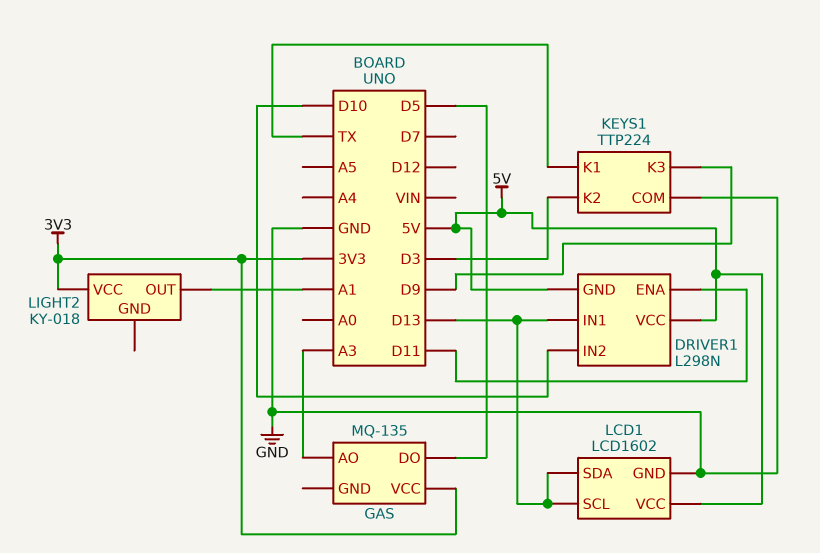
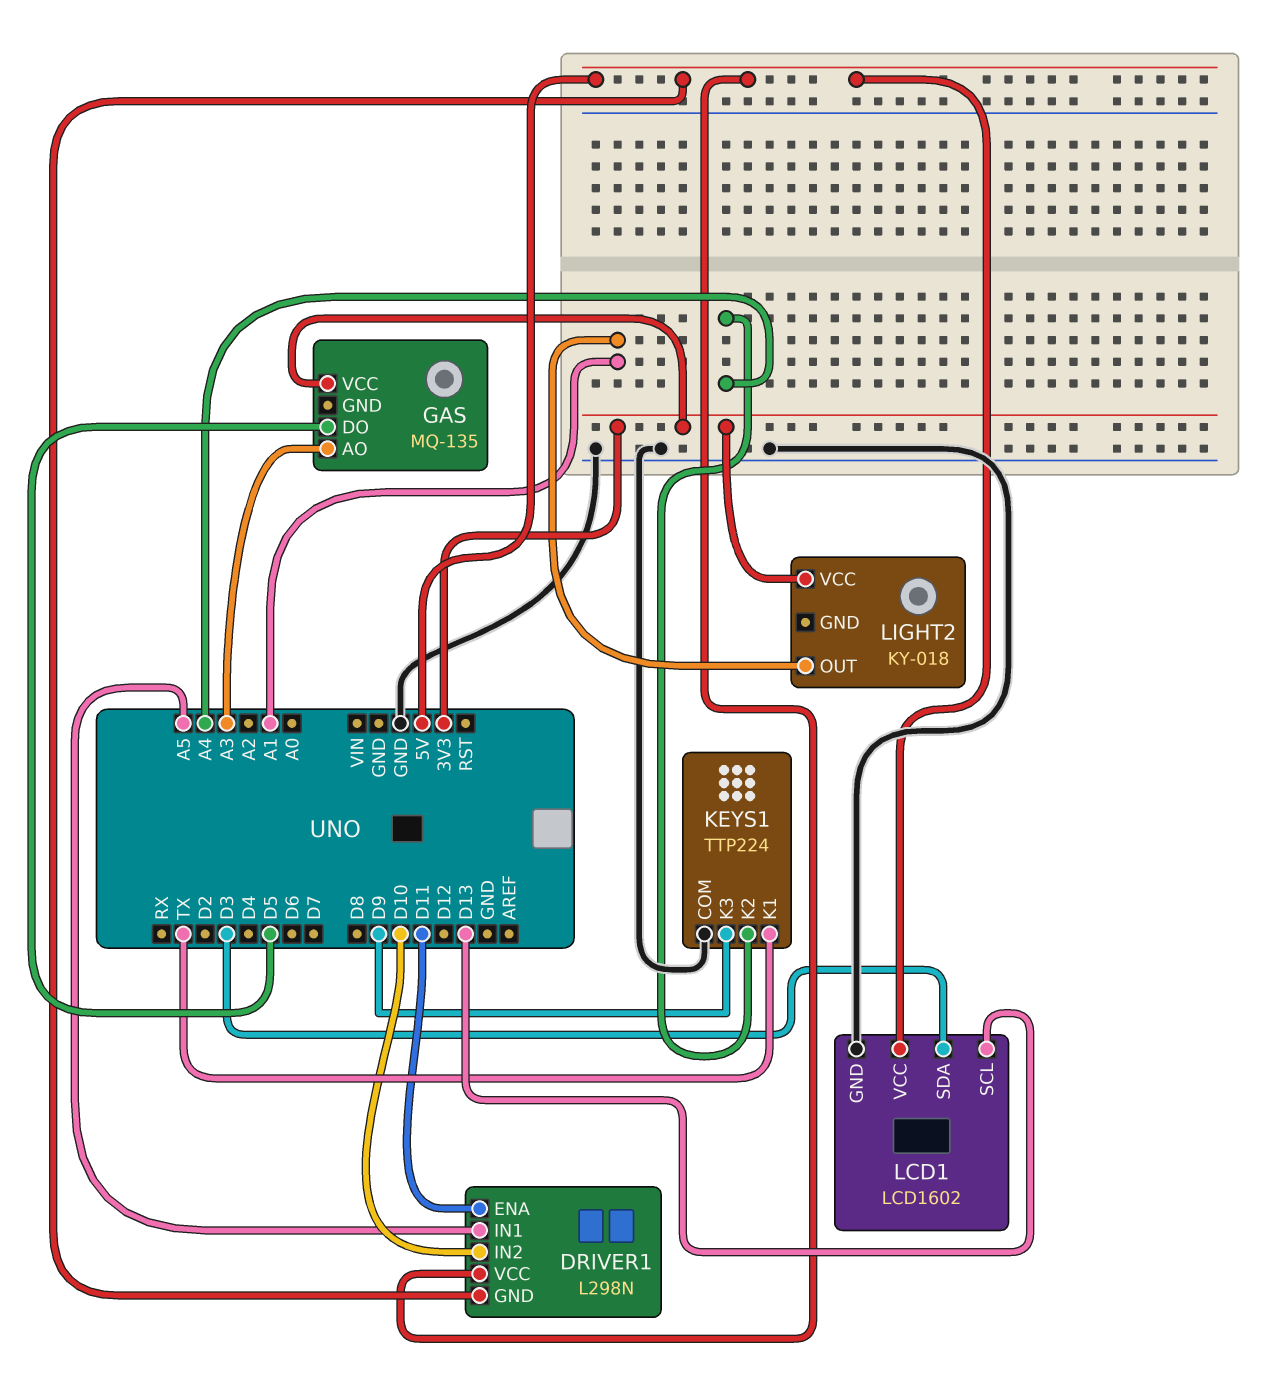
DRIVER1 pin IN1: D13 -> A5
KEYS1 pin K2: D3 -> A4
LCD1 pin SDA: D13 -> D3

